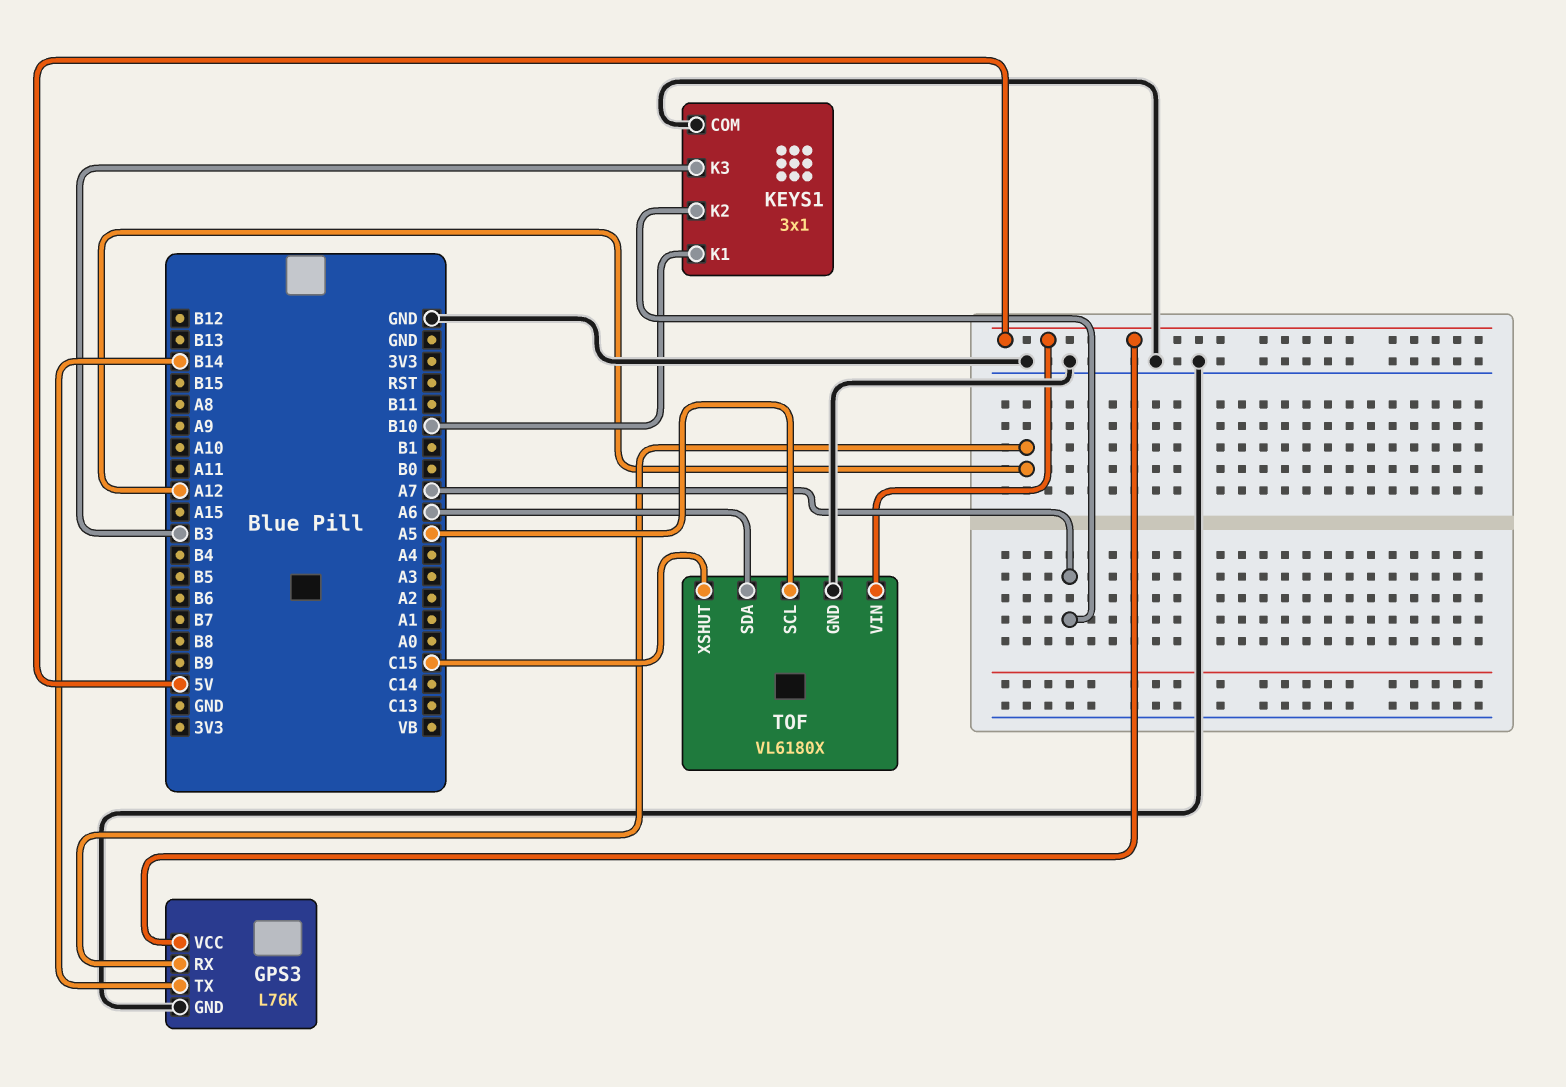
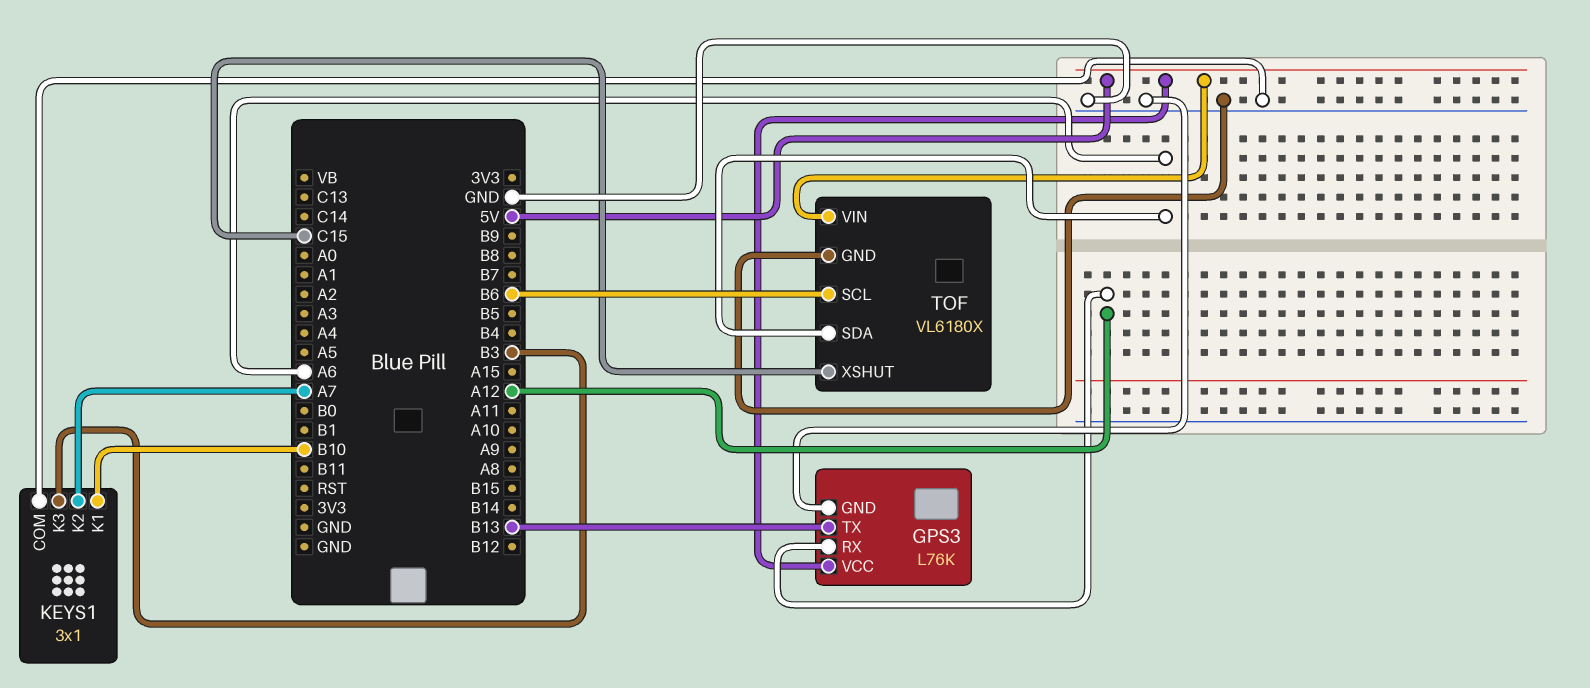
GPS3 pin TX: B14 -> B13
TOF pin SCL: A5 -> B6

